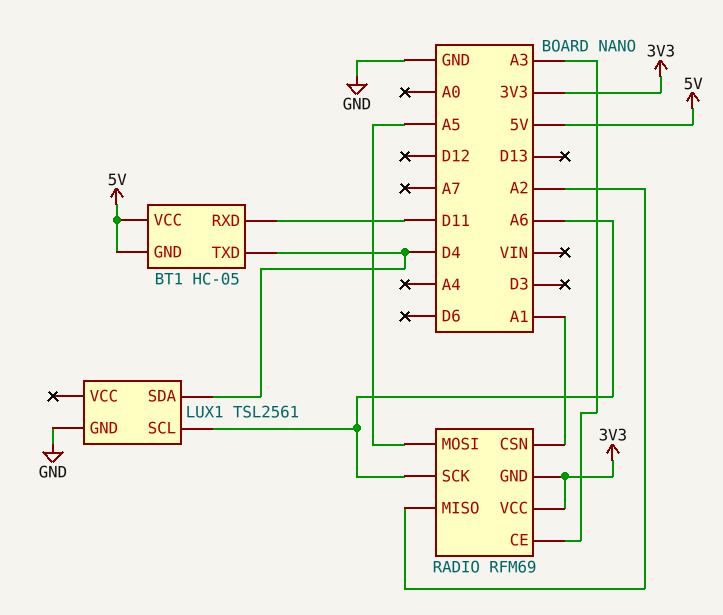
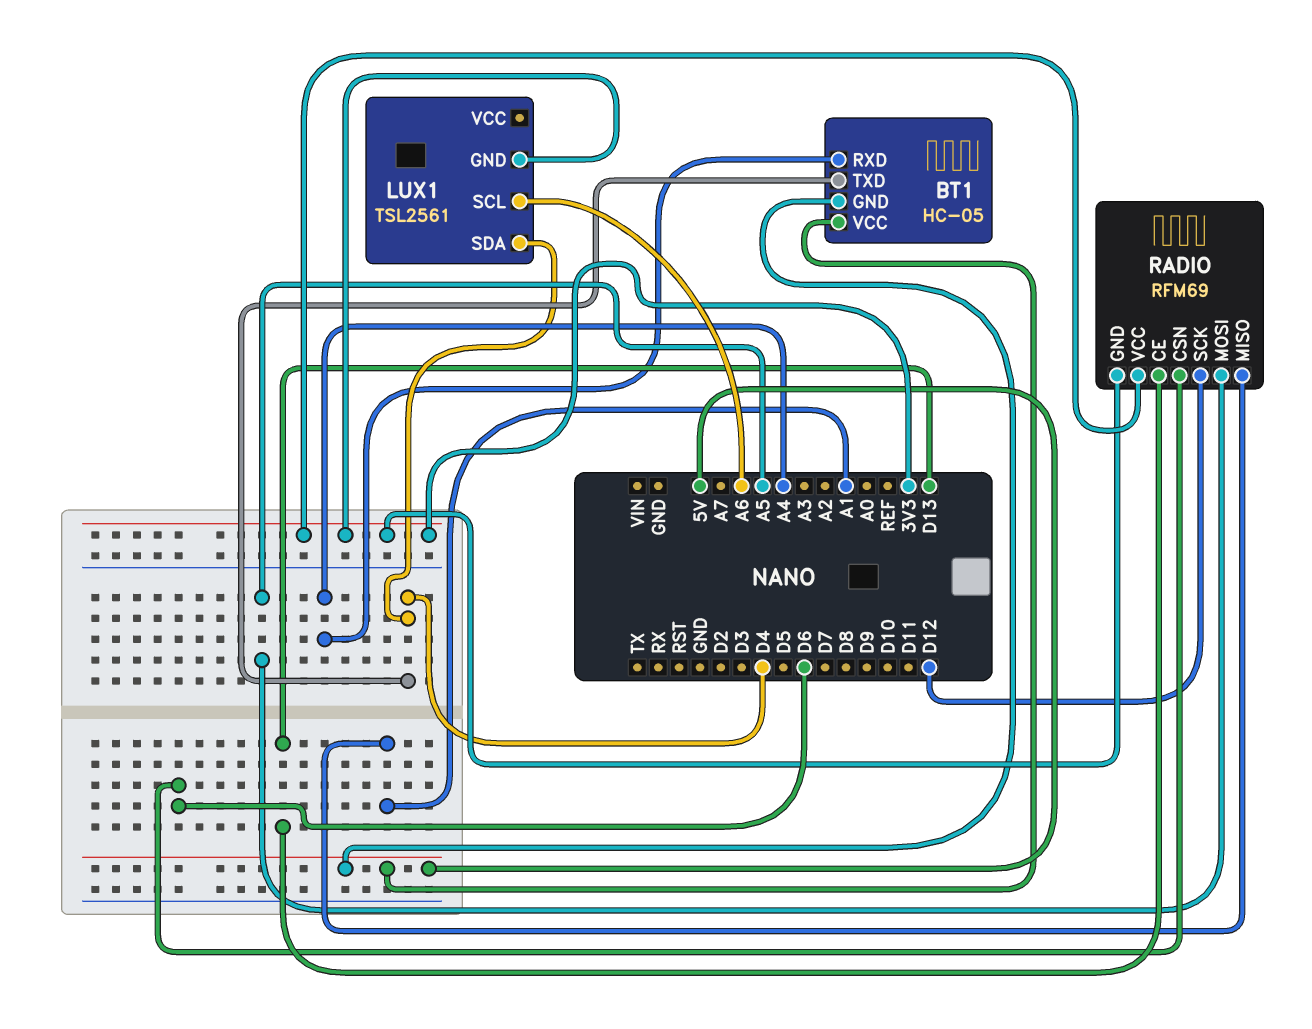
BT1 pin RXD: D11 -> A4
LUX1 pin GND: GND -> 3V3
RADIO pin CE: A3 -> D13
RADIO pin CSN: A1 -> D6
RADIO pin MISO: A2 -> A1
RADIO pin SCK: A6 -> D12

